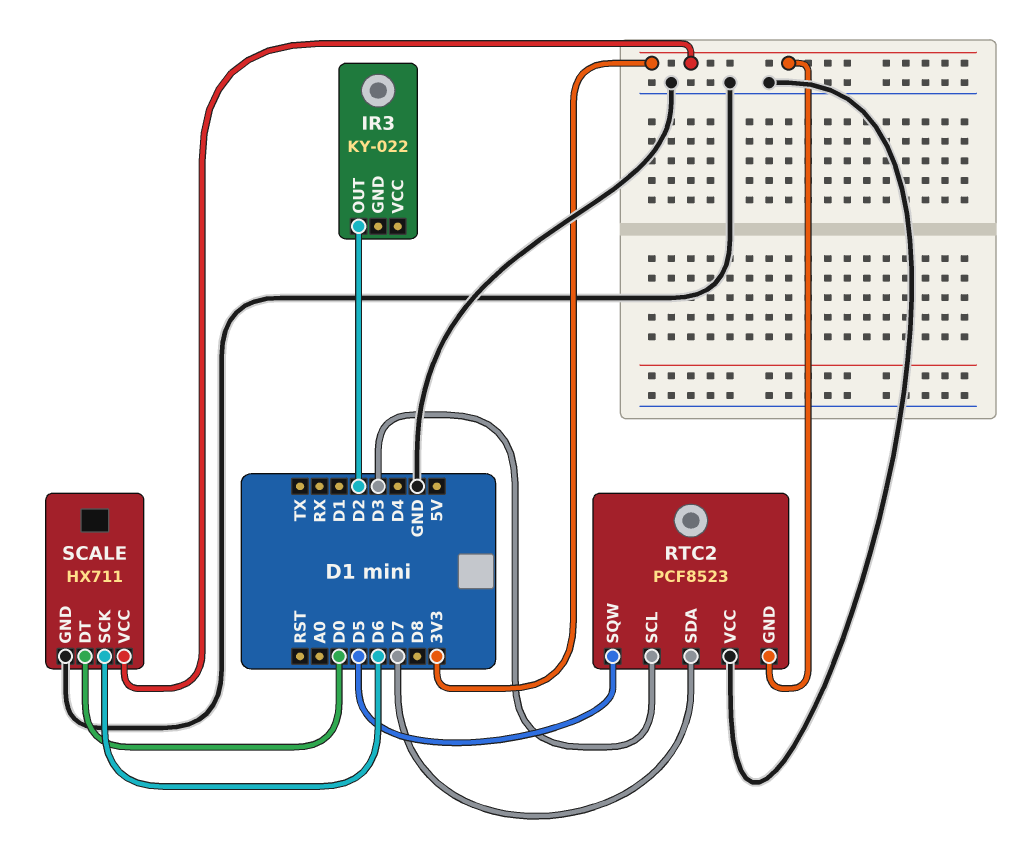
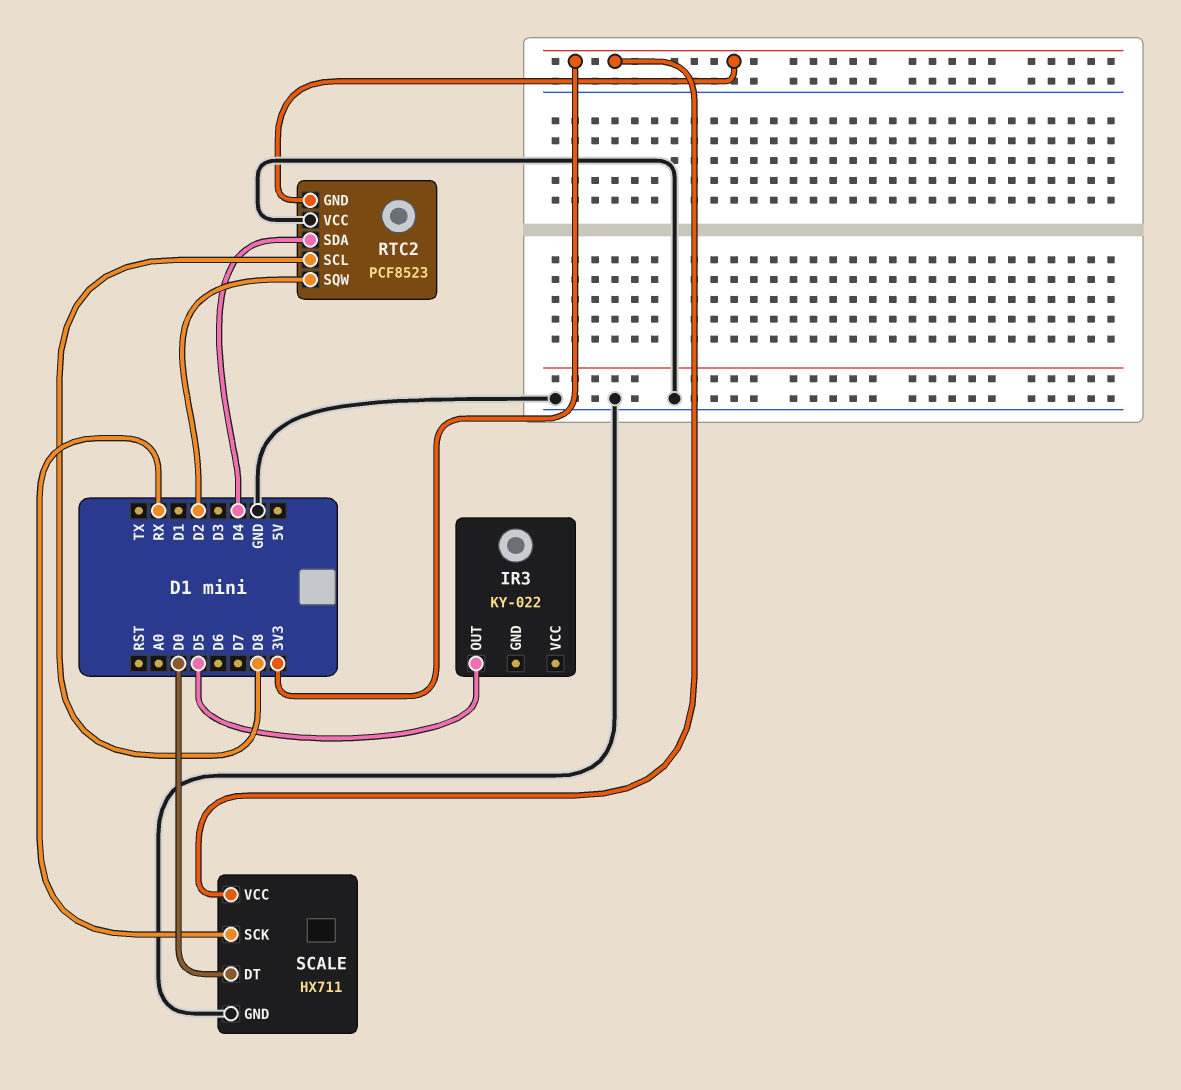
IR3 pin OUT: D2 -> D5
RTC2 pin SCL: D3 -> D8
RTC2 pin SDA: D7 -> D4
RTC2 pin SQW: D5 -> D2
SCALE pin SCK: D6 -> RX

